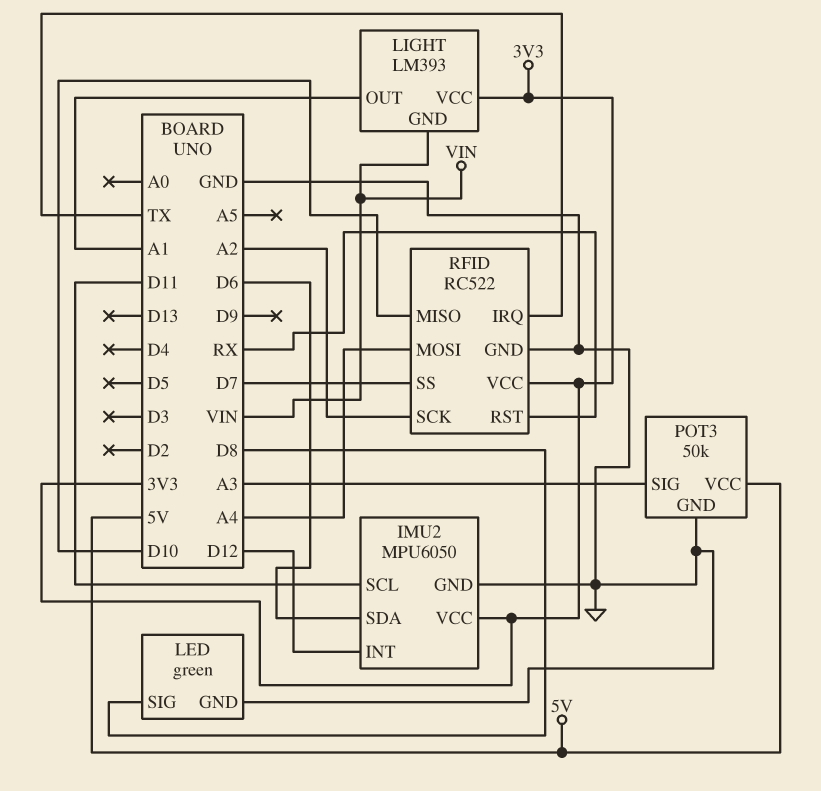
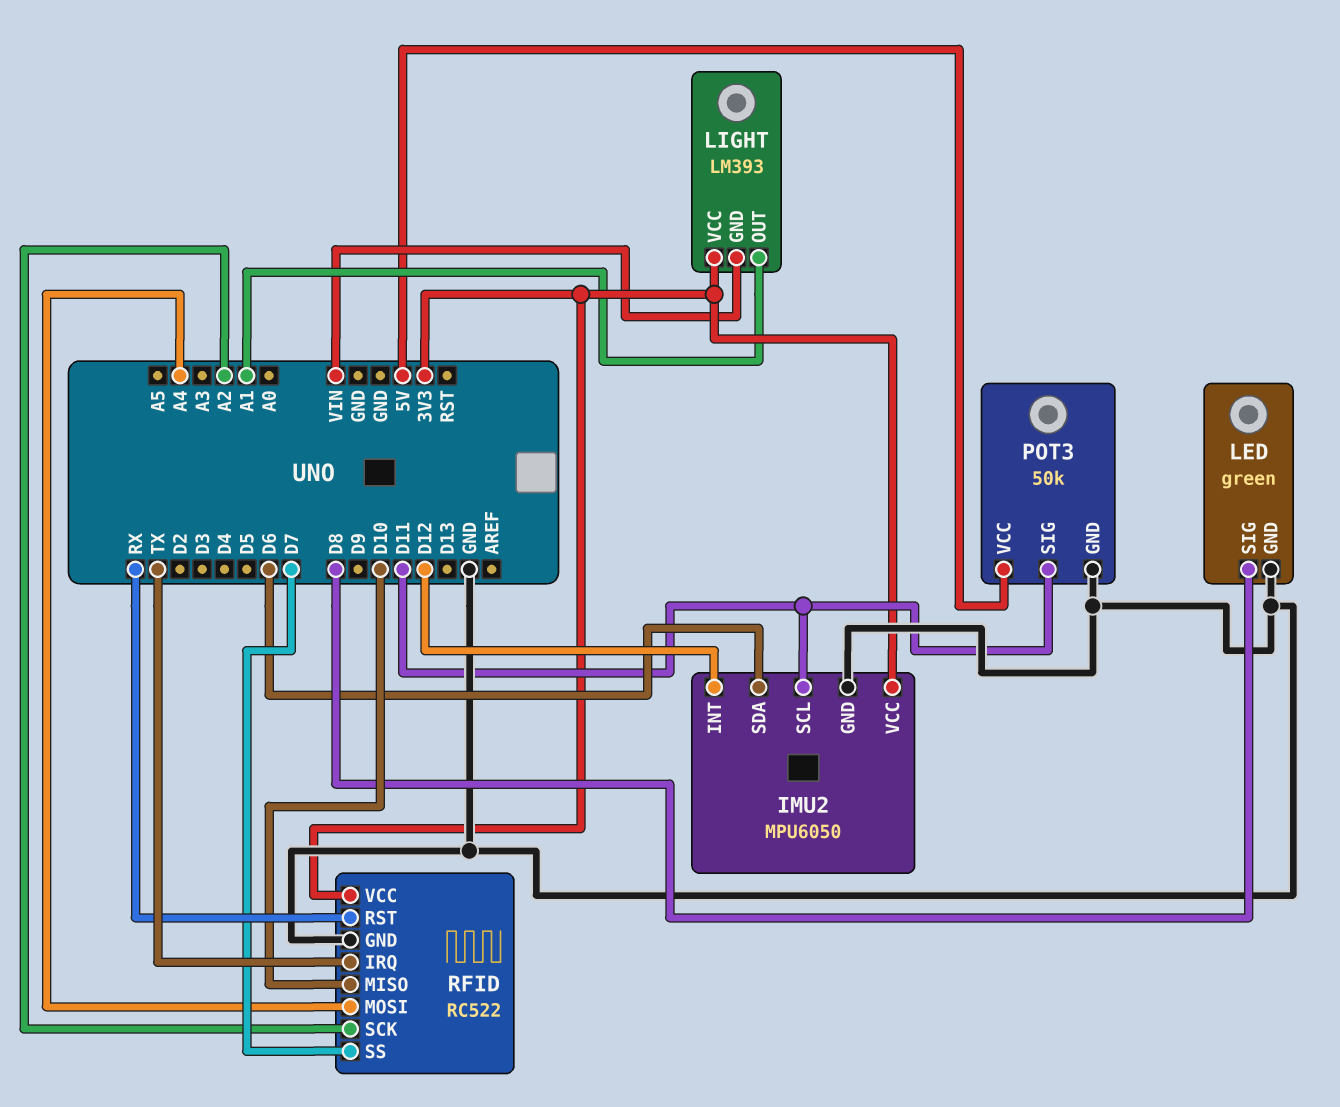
POT3 pin SIG: A3 -> D11

